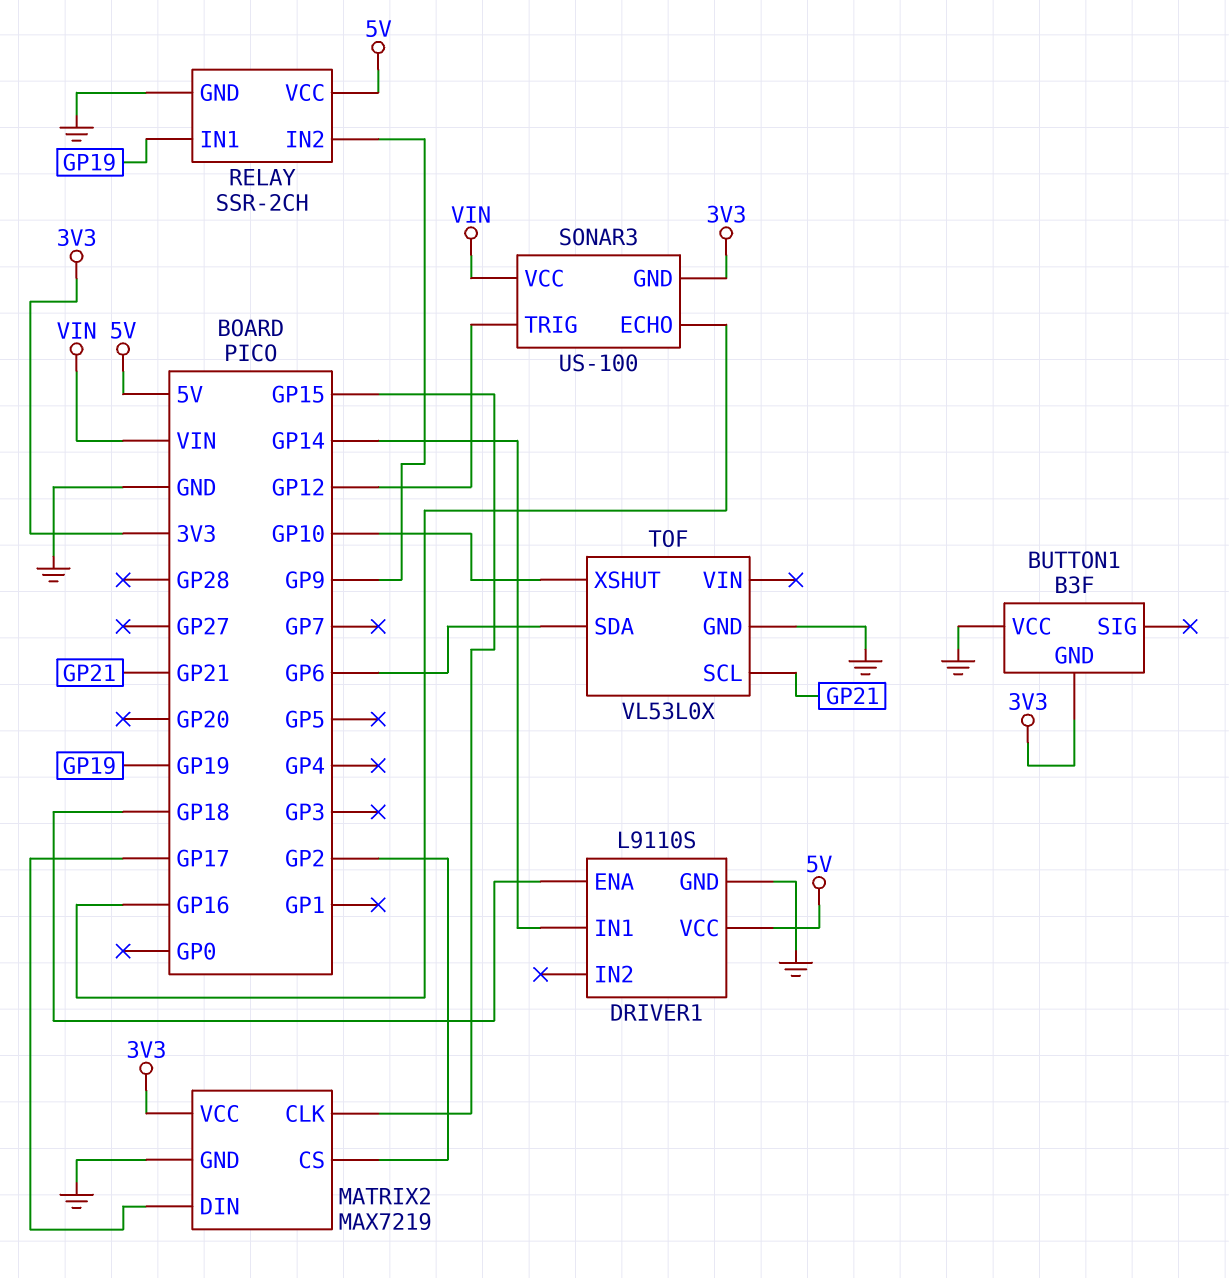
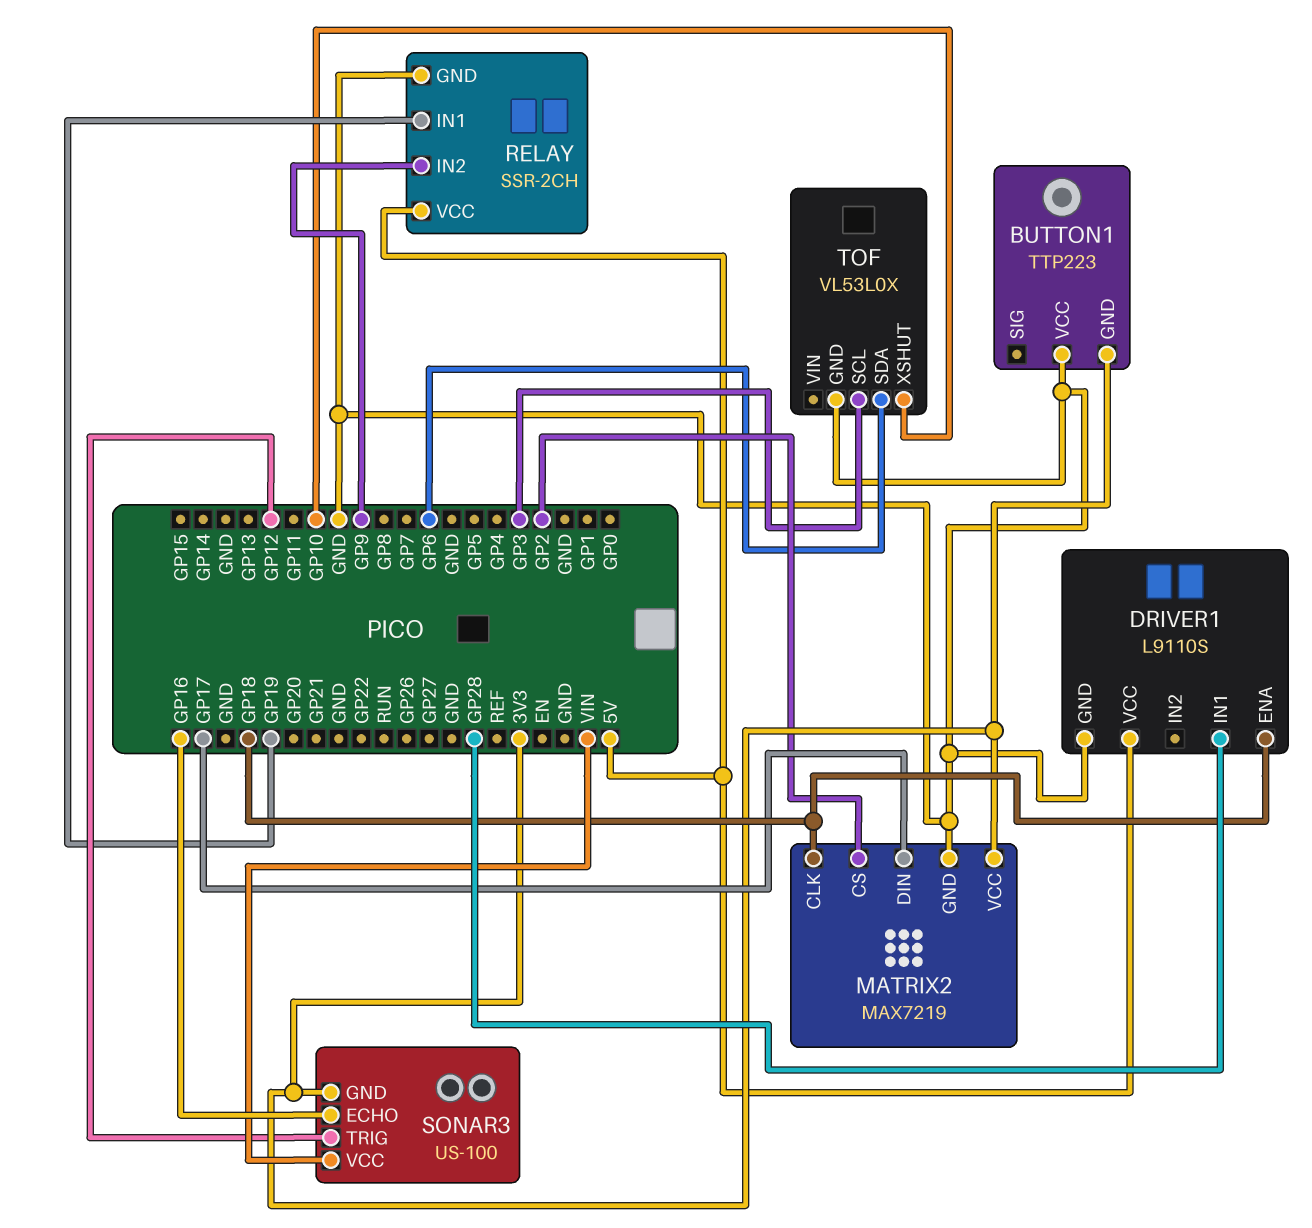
BUTTON1: B3F -> TTP223
DRIVER1 pin IN1: GP14 -> GP28
MATRIX2 pin CLK: GP15 -> GP18
TOF pin SCL: GP21 -> GP3

